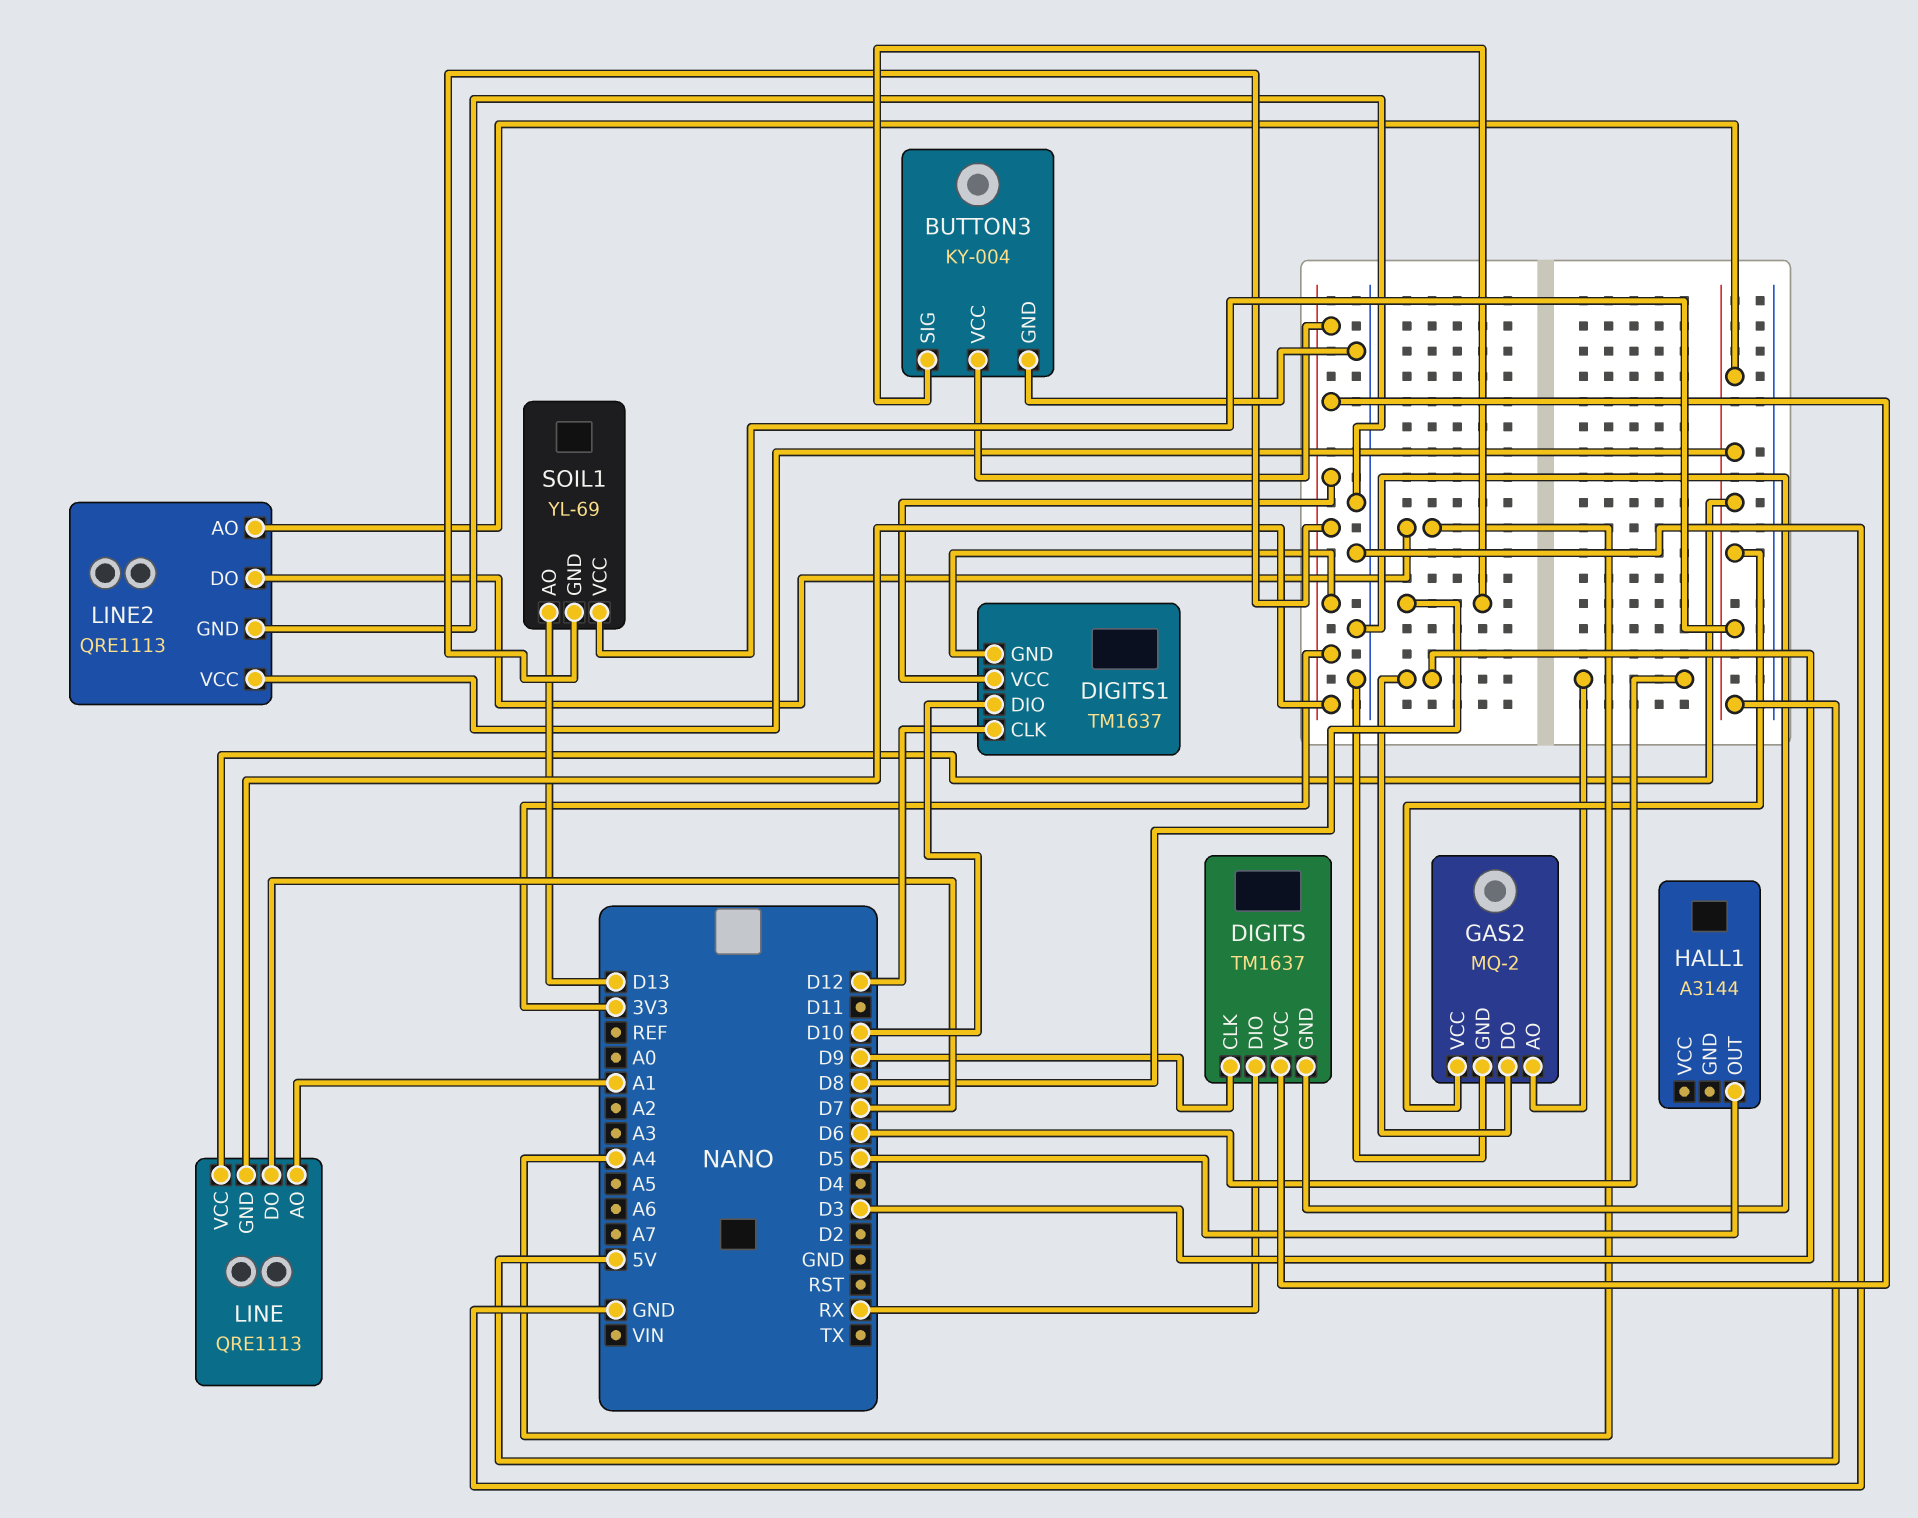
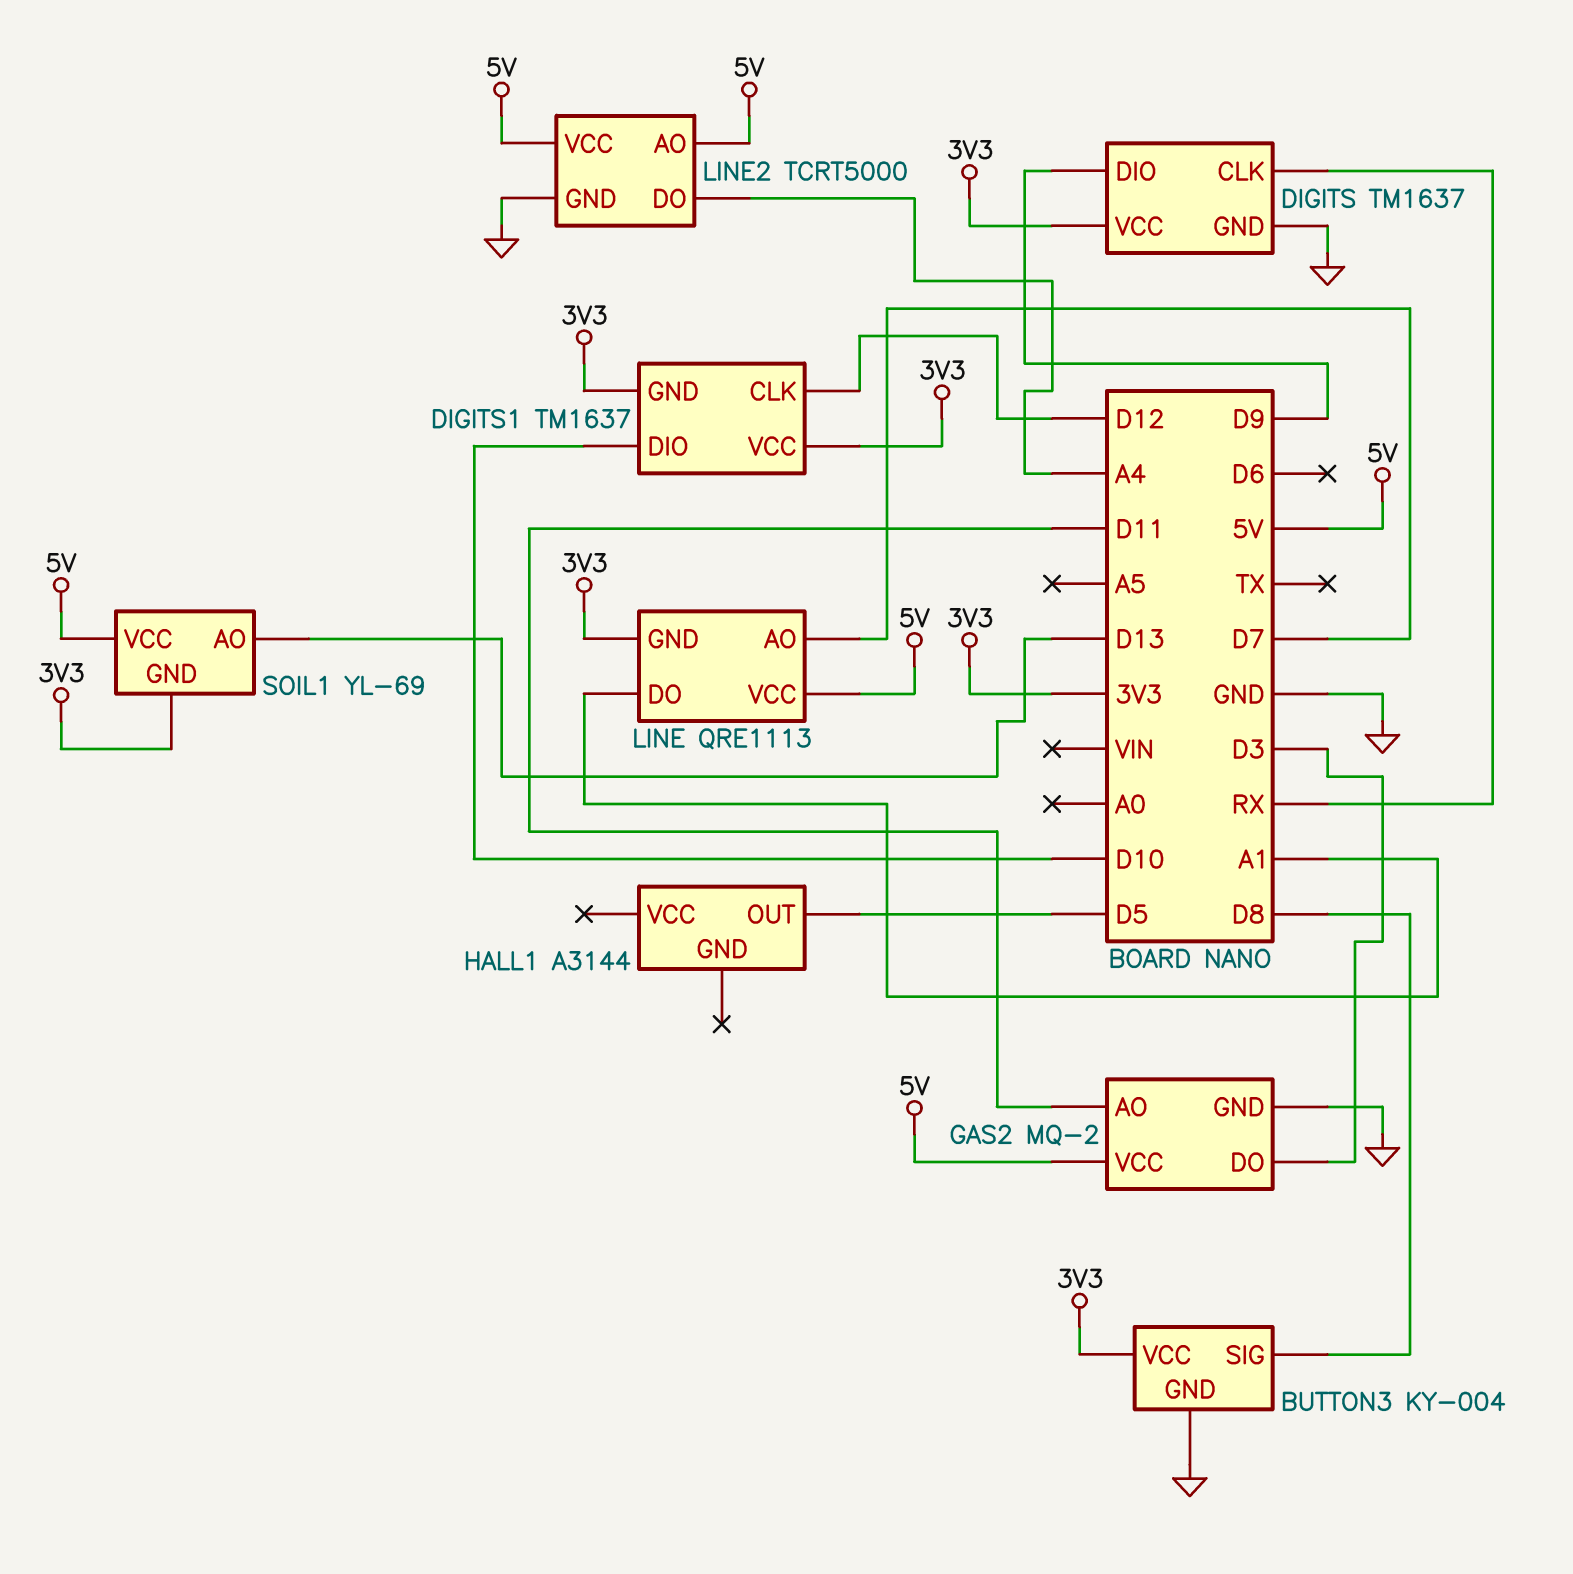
DIGITS pin CLK: D9 -> RX
DIGITS pin DIO: RX -> D9
GAS2 pin AO: D6 -> D11
LINE pin AO: A1 -> D7
LINE pin DO: D7 -> A1
LINE2: QRE1113 -> TCRT5000

